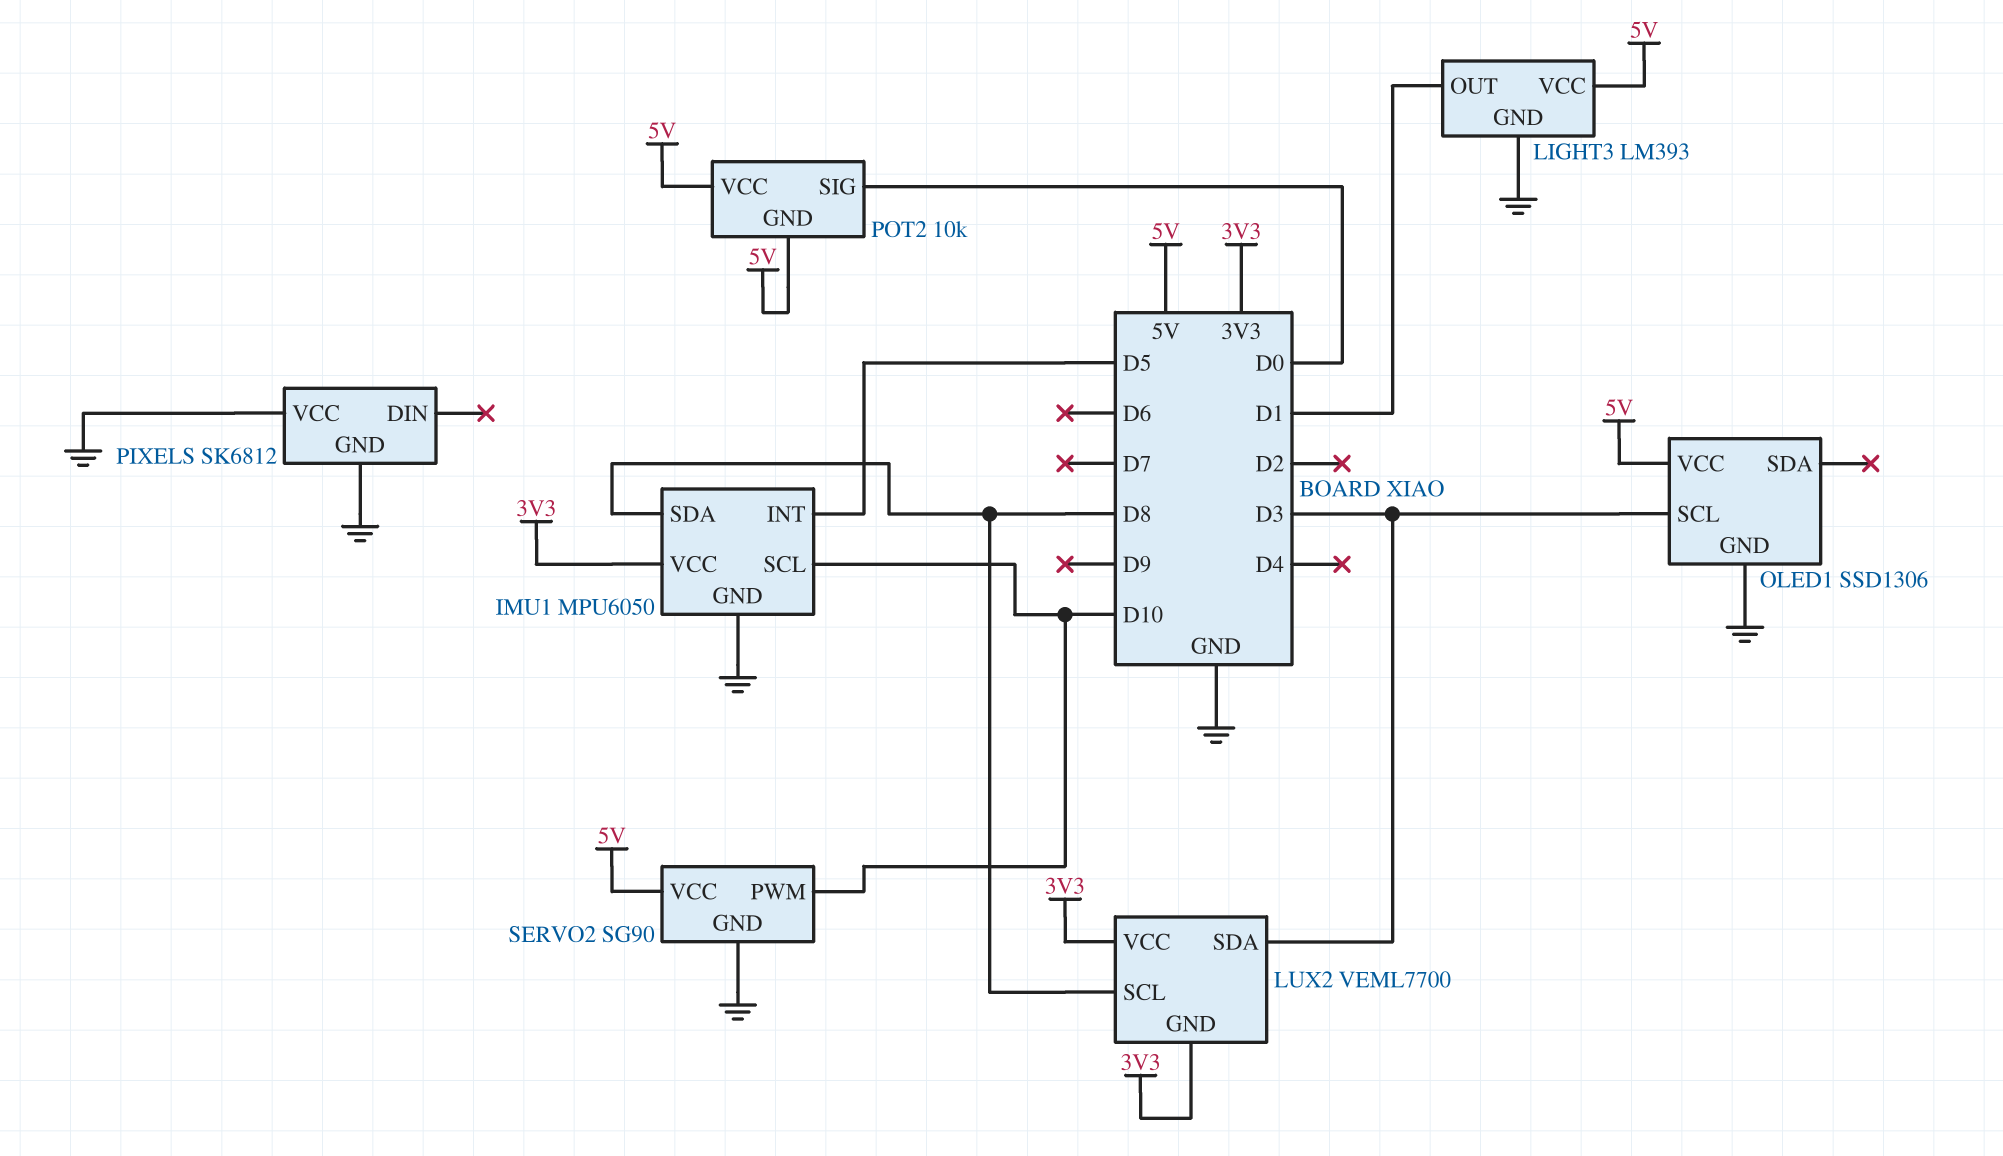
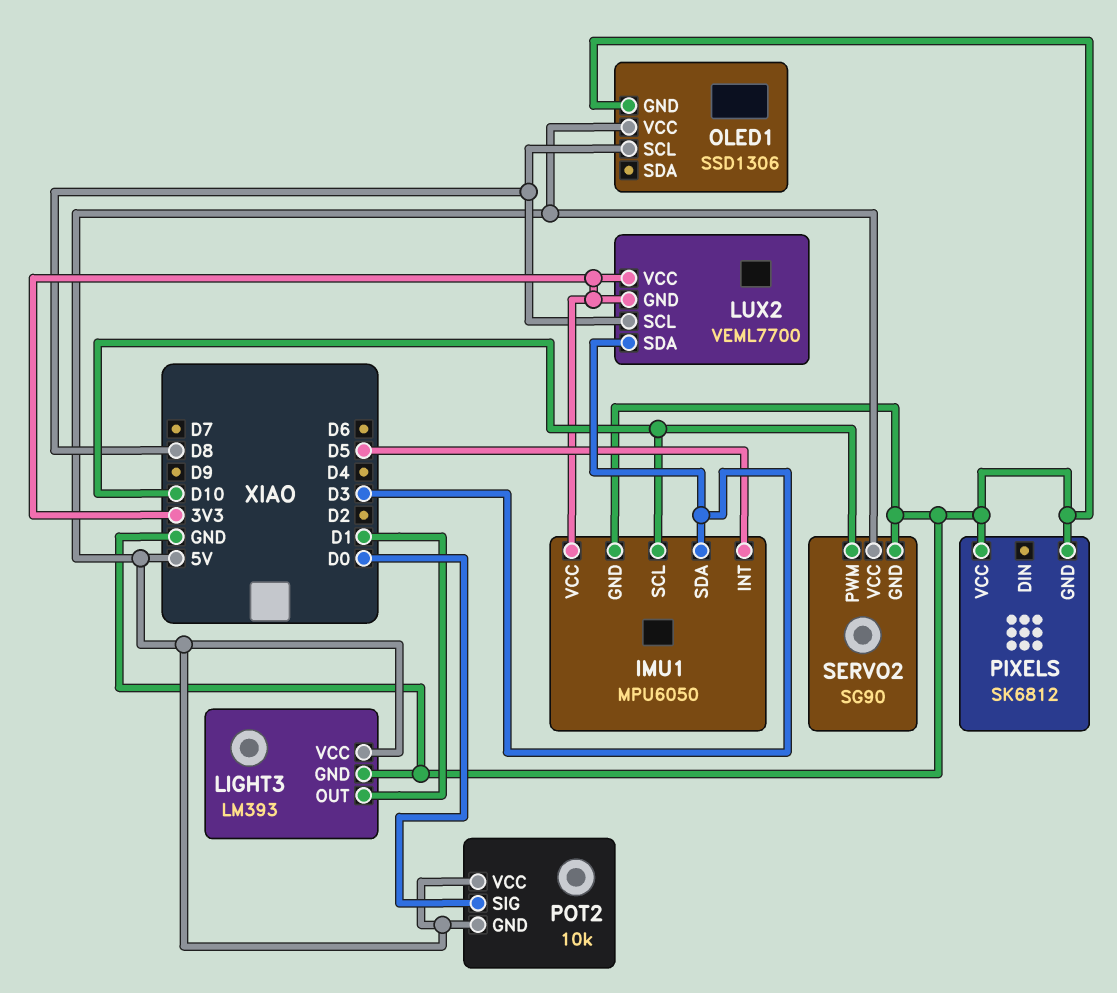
IMU1 pin SDA: D8 -> D3
OLED1 pin SCL: D3 -> D8

